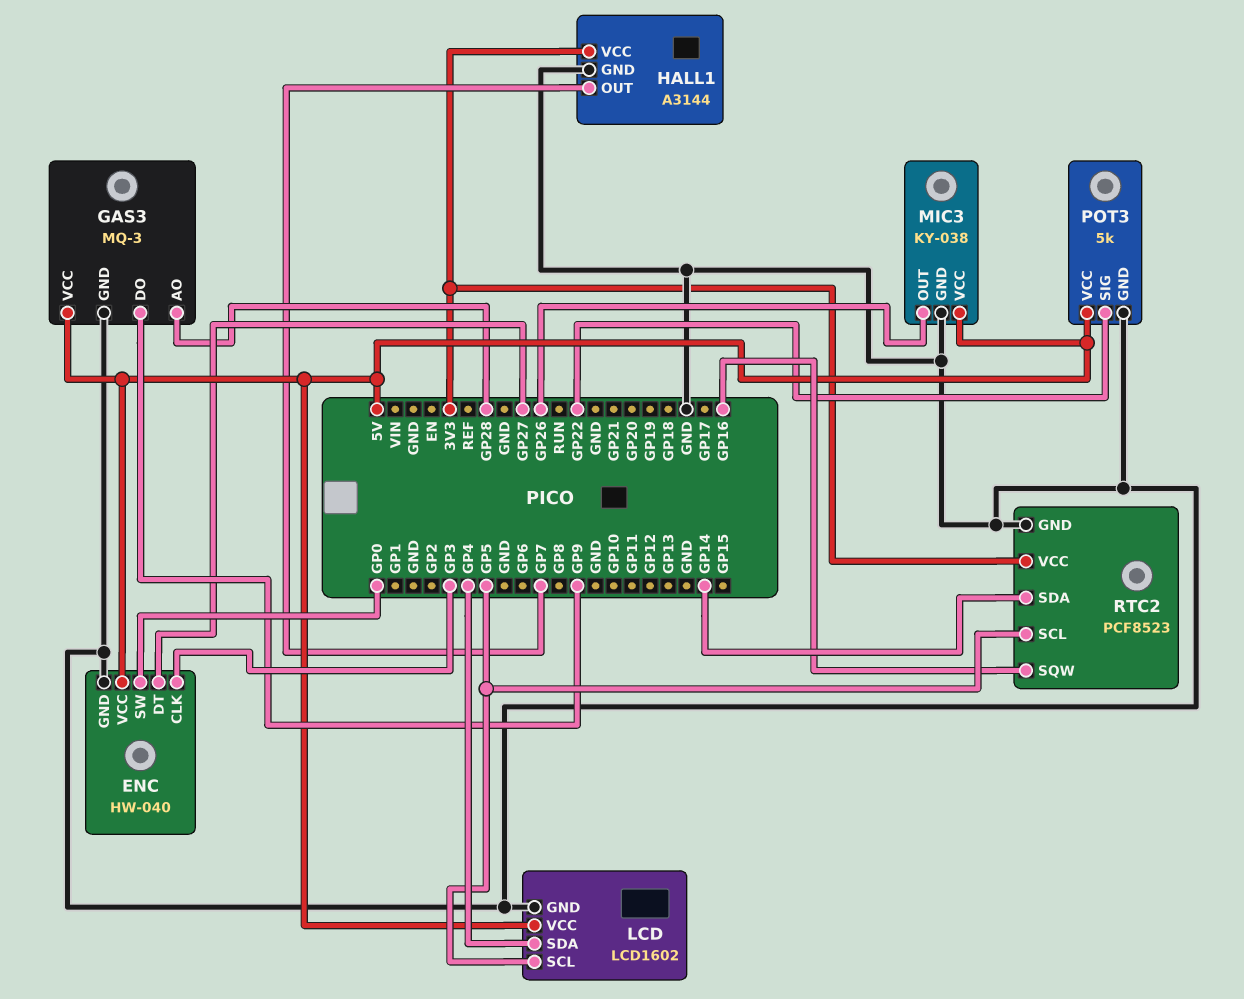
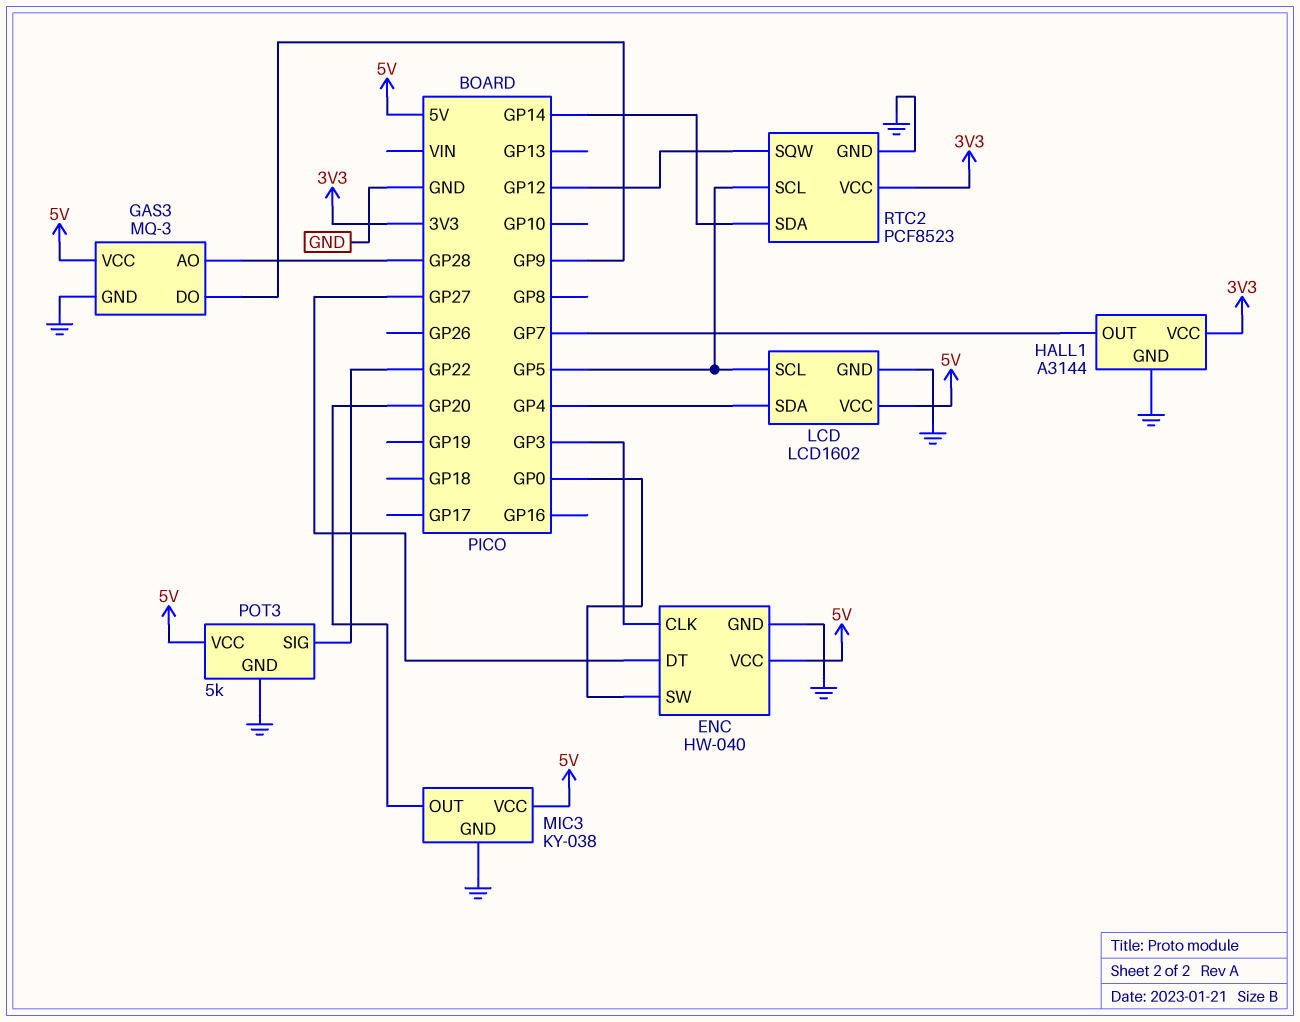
MIC3 pin OUT: GP26 -> GP20
RTC2 pin SQW: GP16 -> GP12

